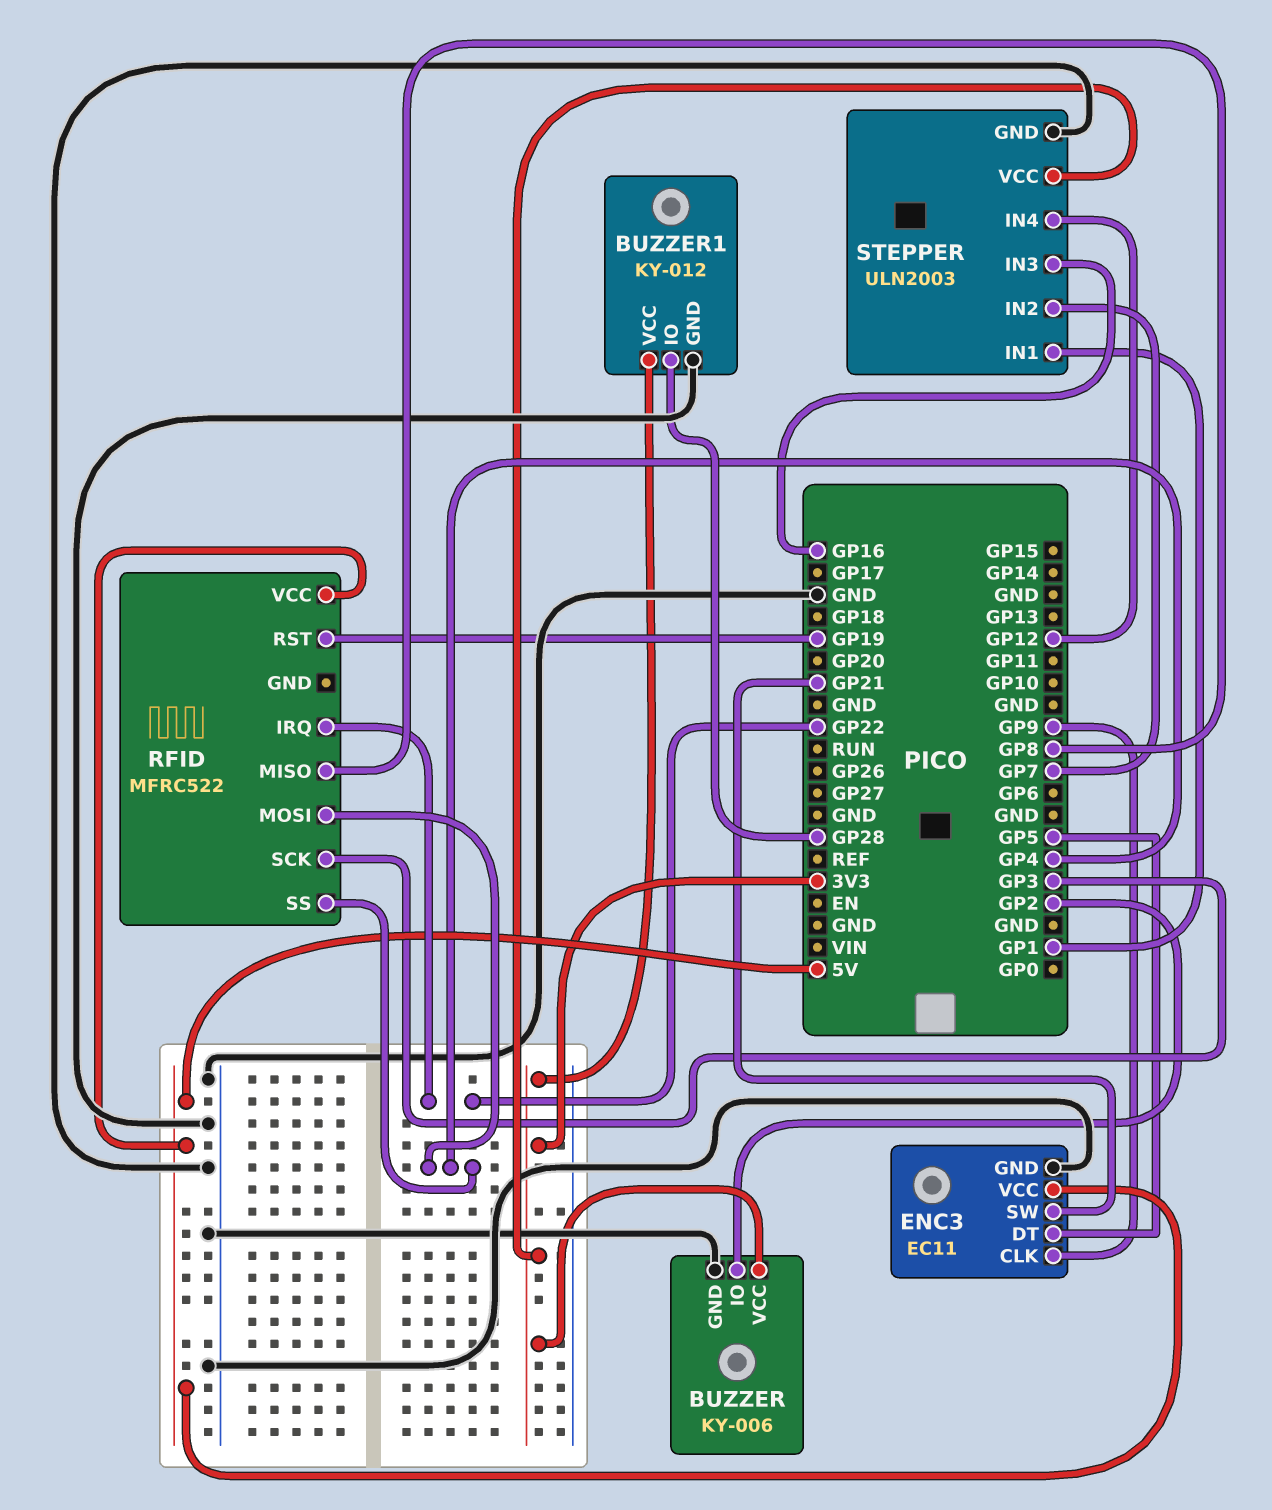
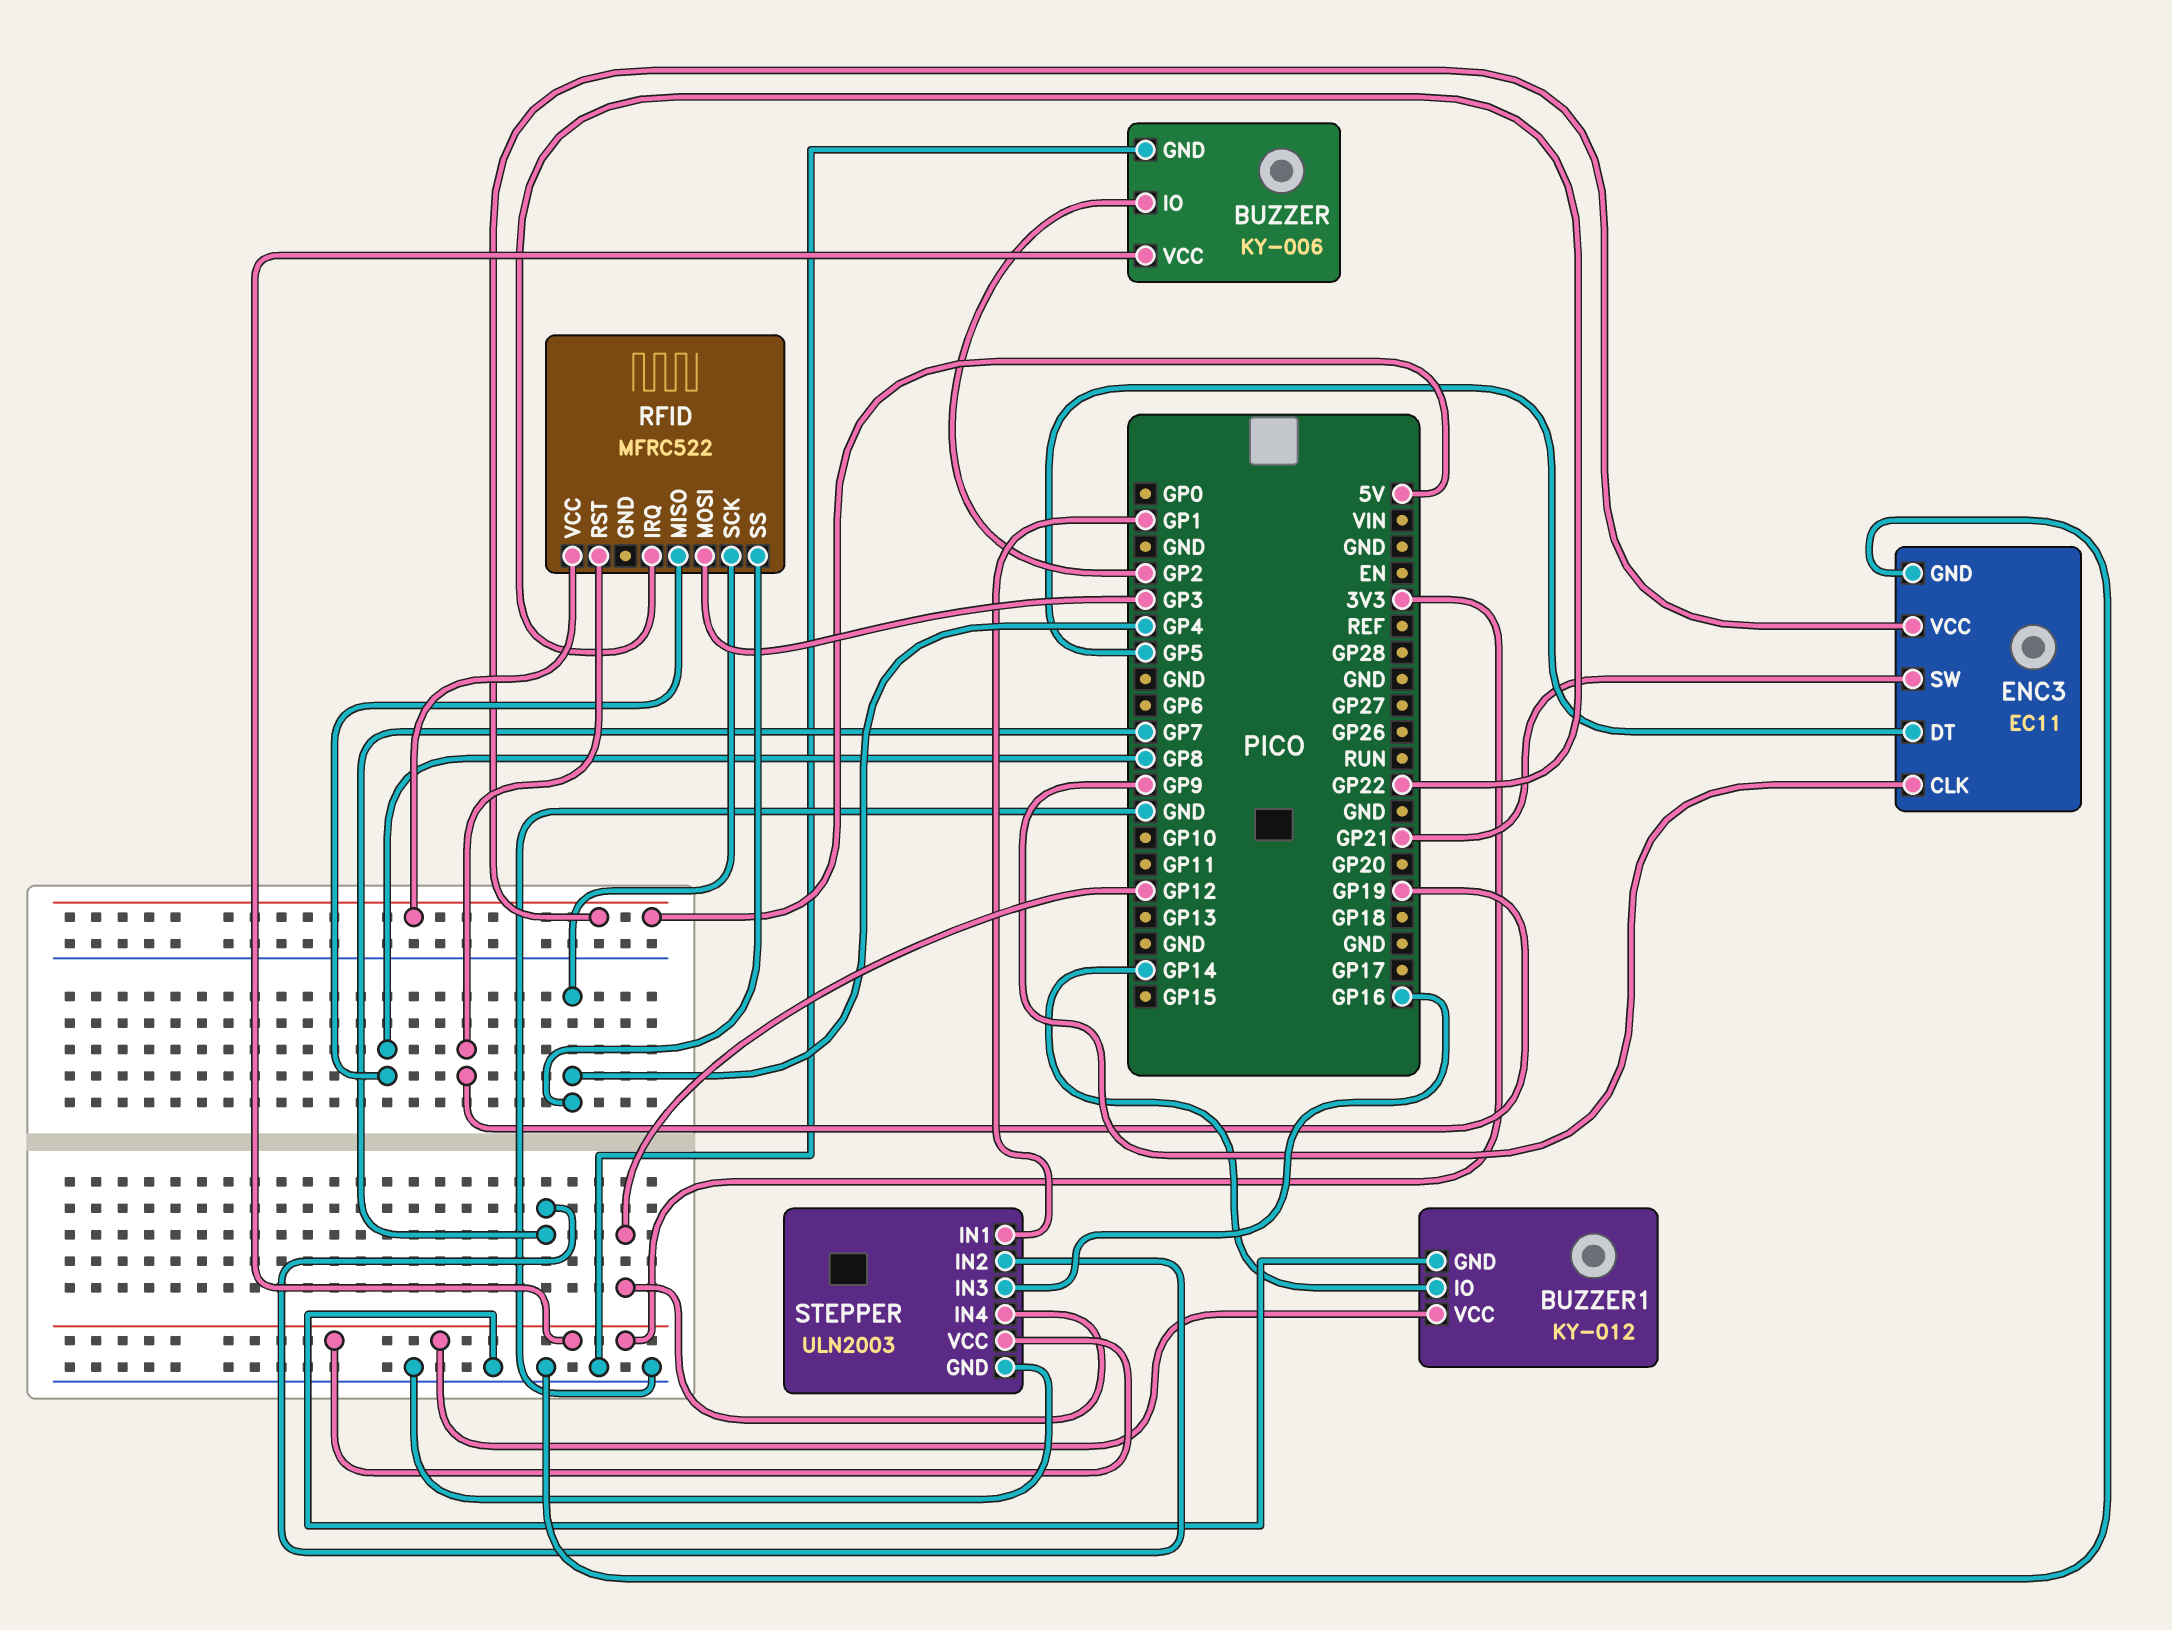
BUZZER1 pin IO: GP28 -> GP14
RFID pin MOSI: GP4 -> GP3
RFID pin SCK: GP3 -> GP4

